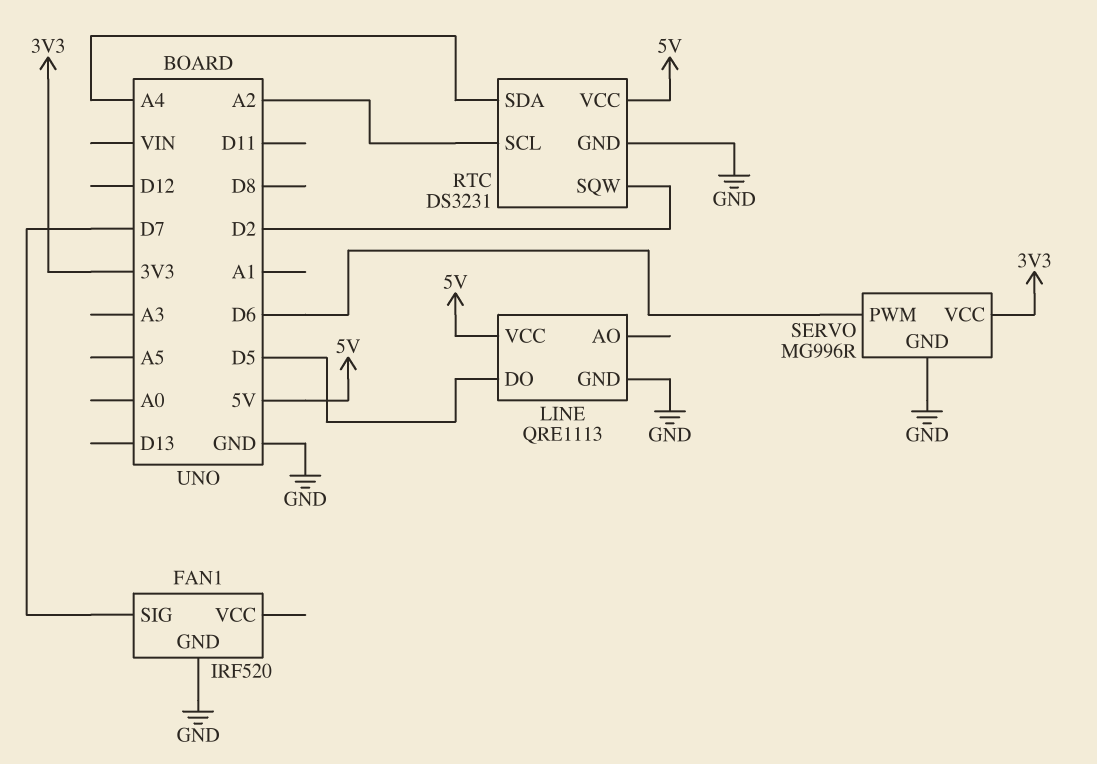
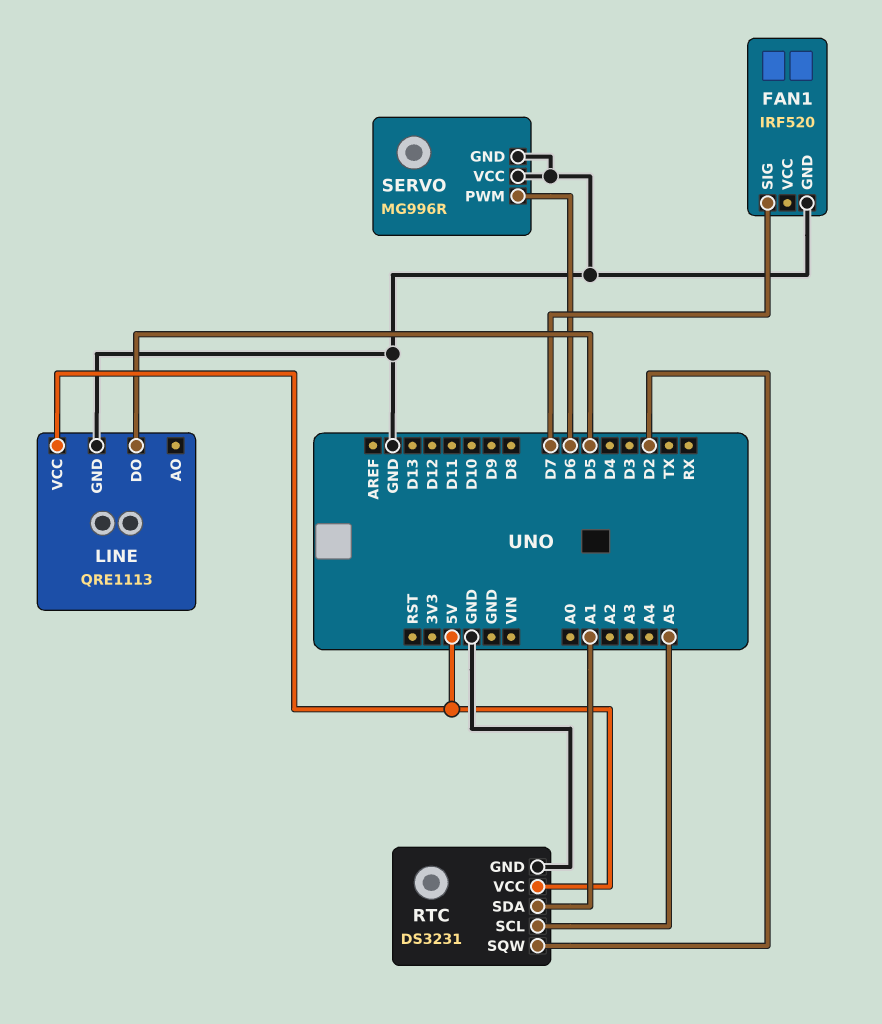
RTC pin SCL: A2 -> A5
RTC pin SDA: A4 -> A1
SERVO pin VCC: 3V3 -> GND

